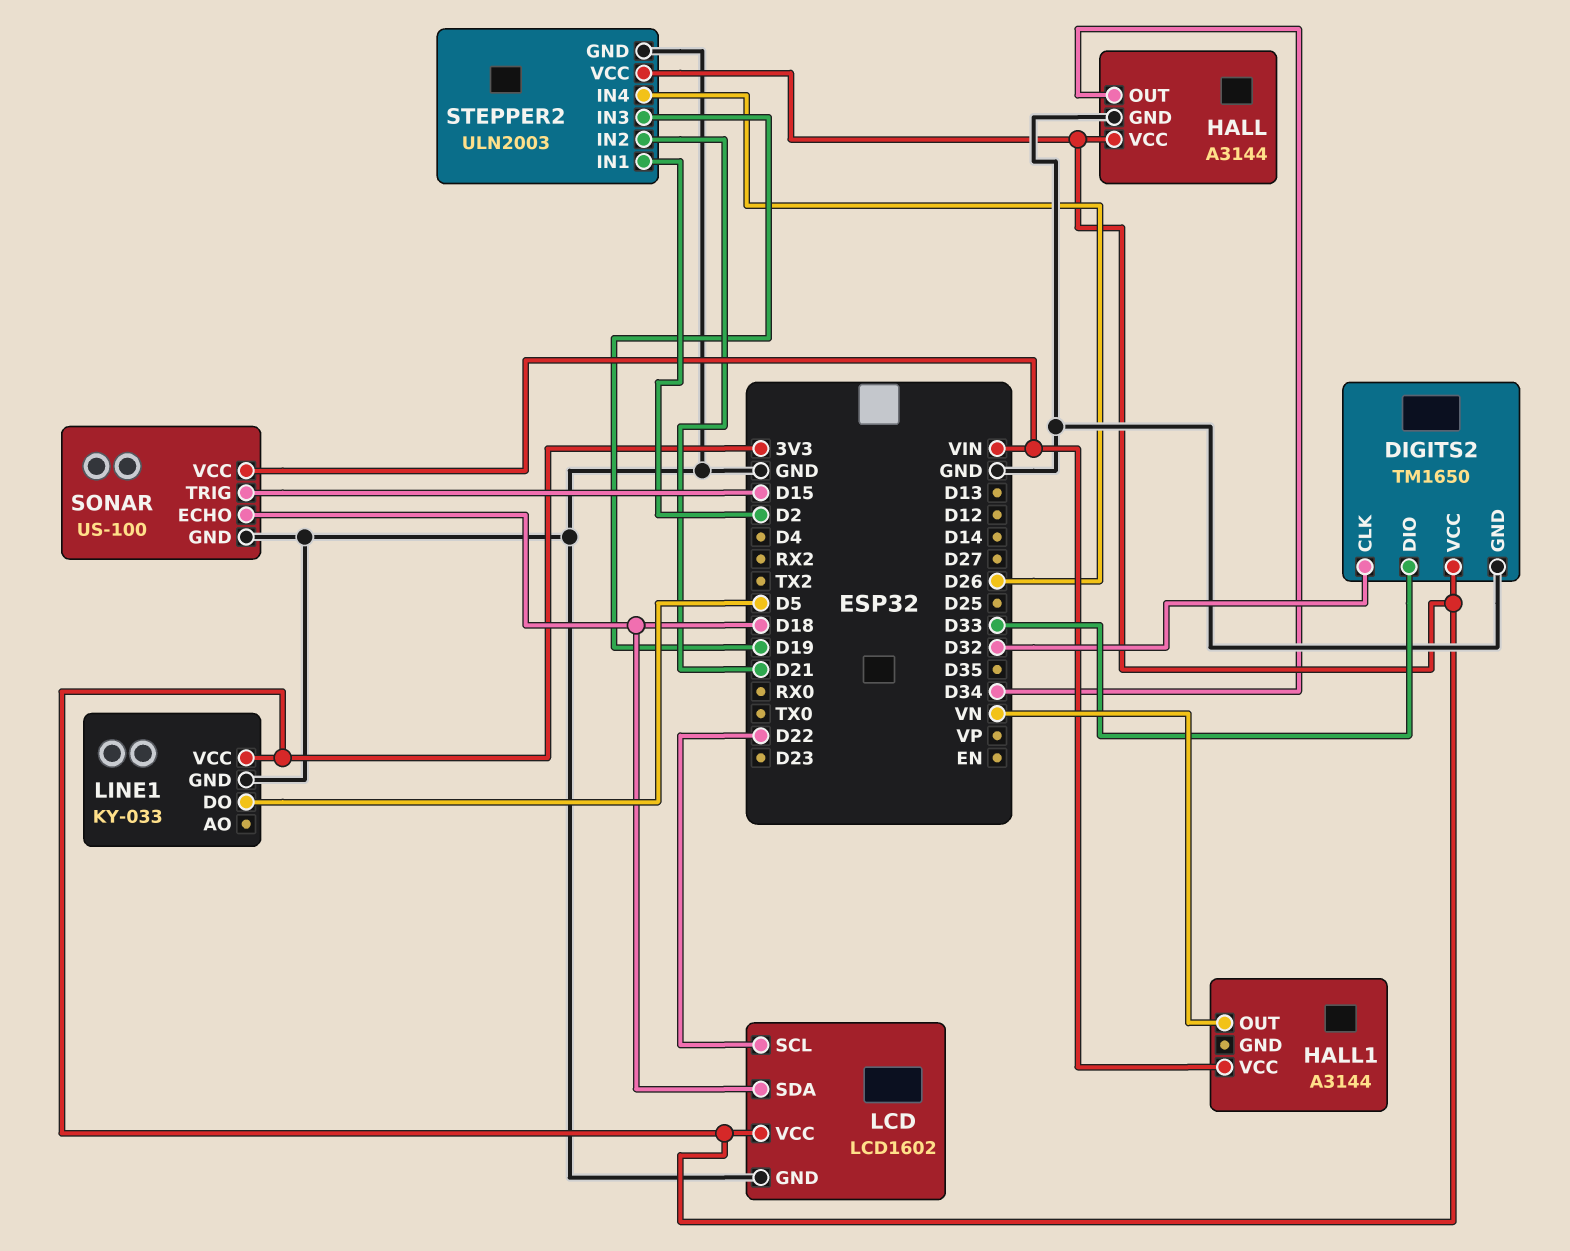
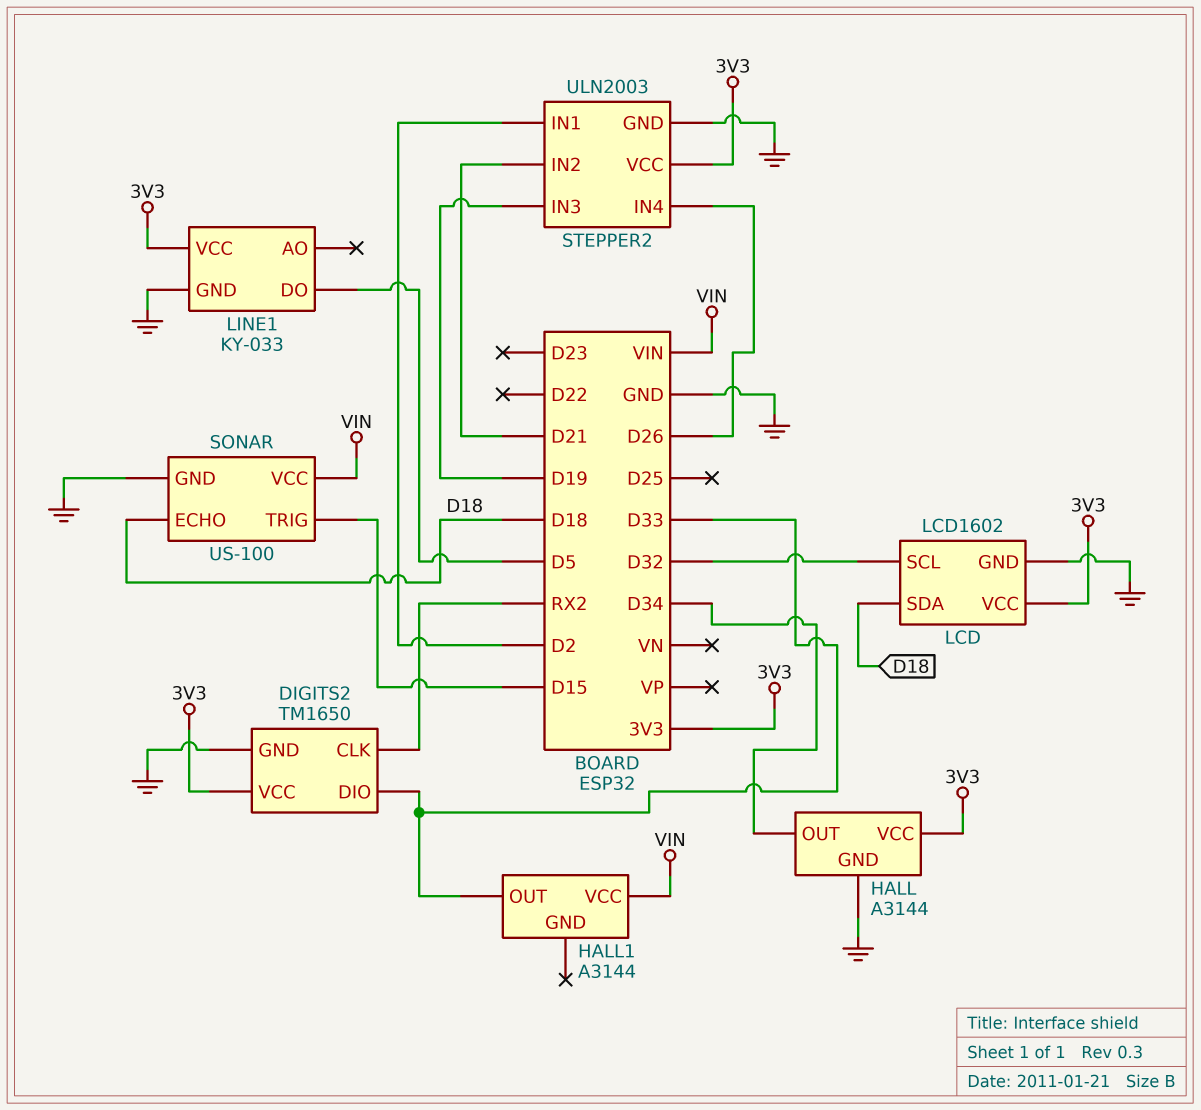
DIGITS2 pin CLK: D32 -> RX2
HALL1 pin OUT: VN -> D33
LCD pin SCL: D22 -> D32

